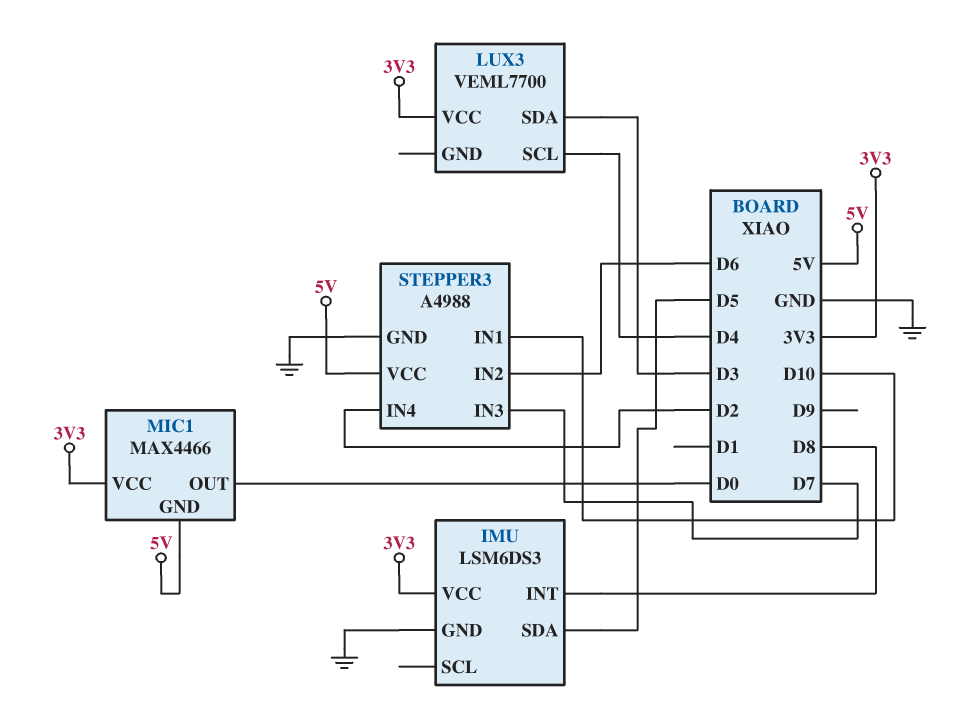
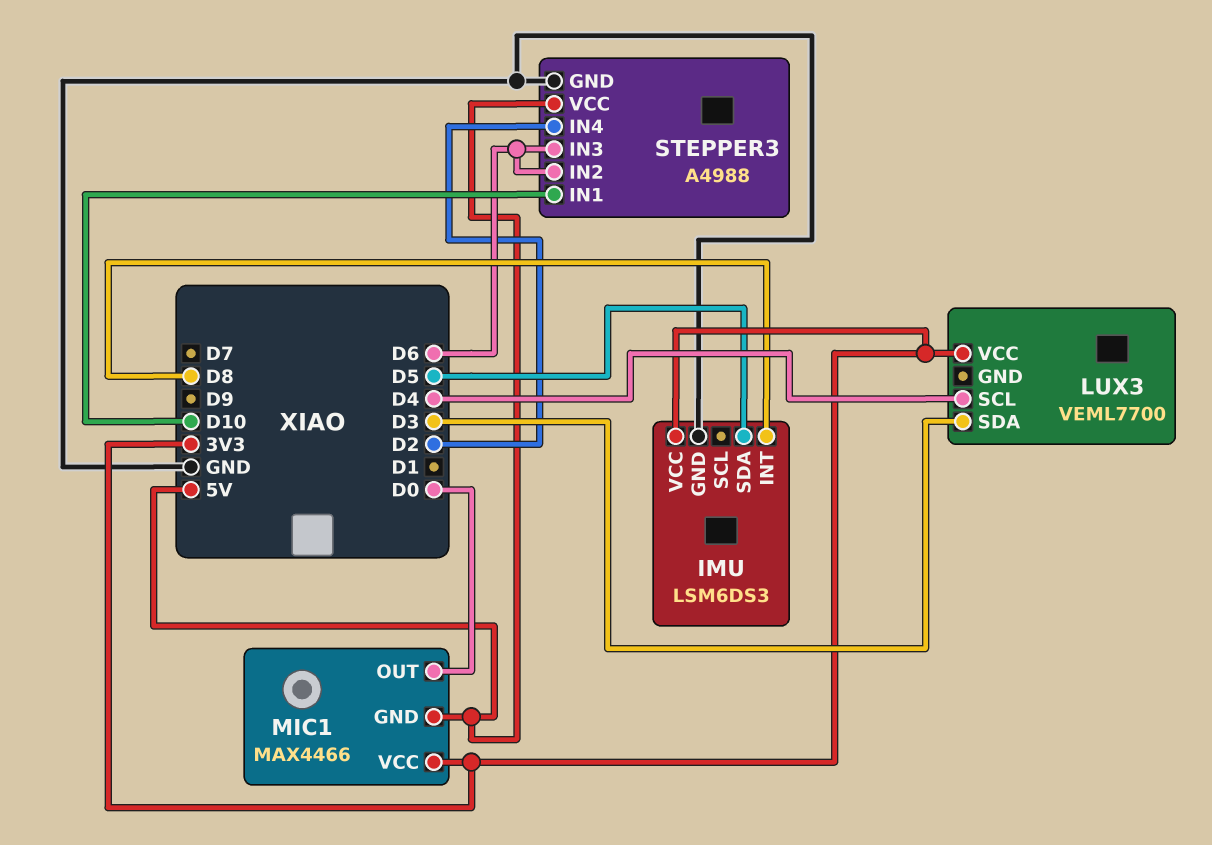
STEPPER3 pin IN3: D7 -> D6

